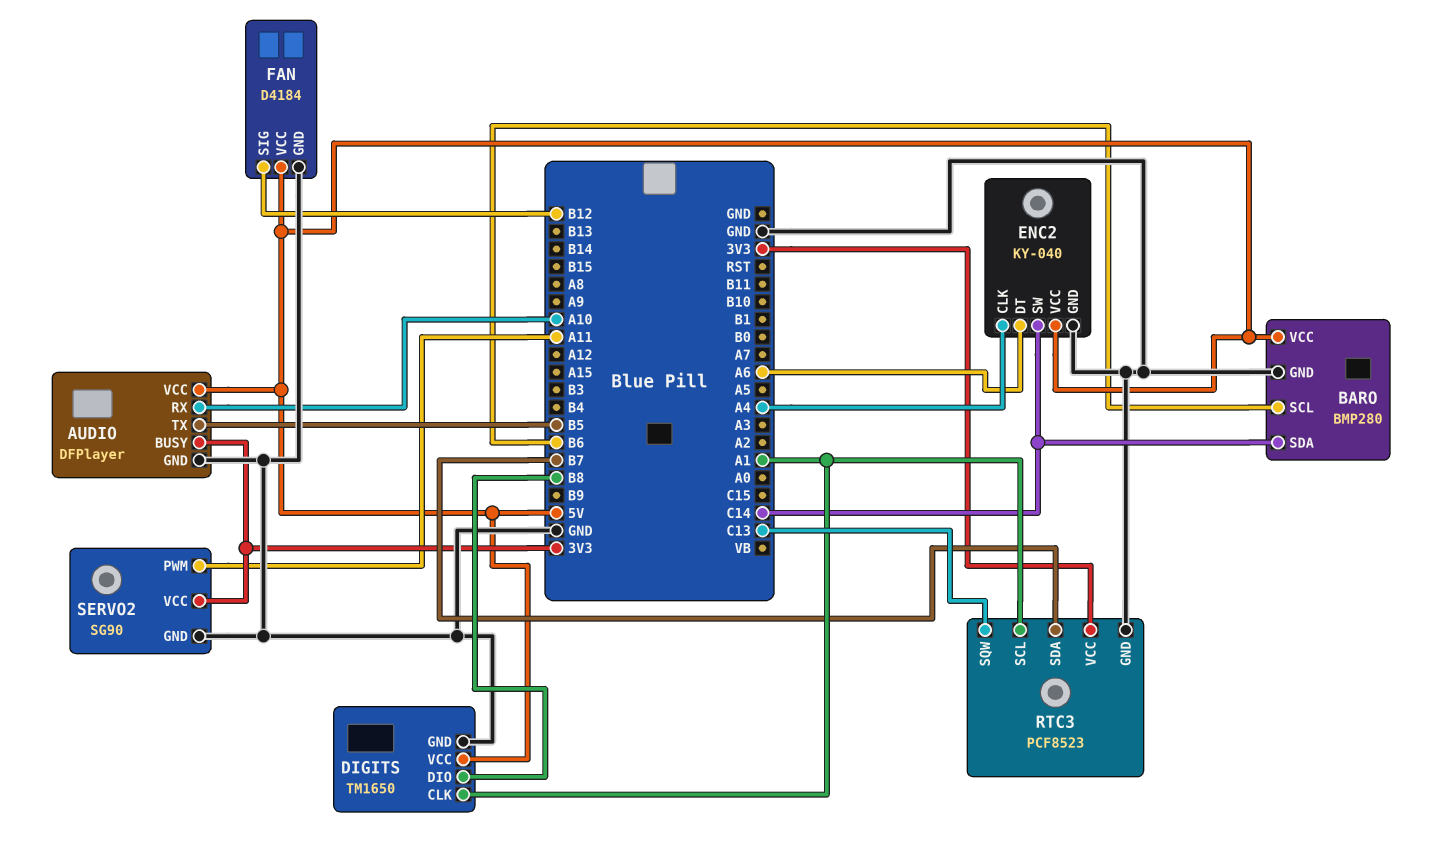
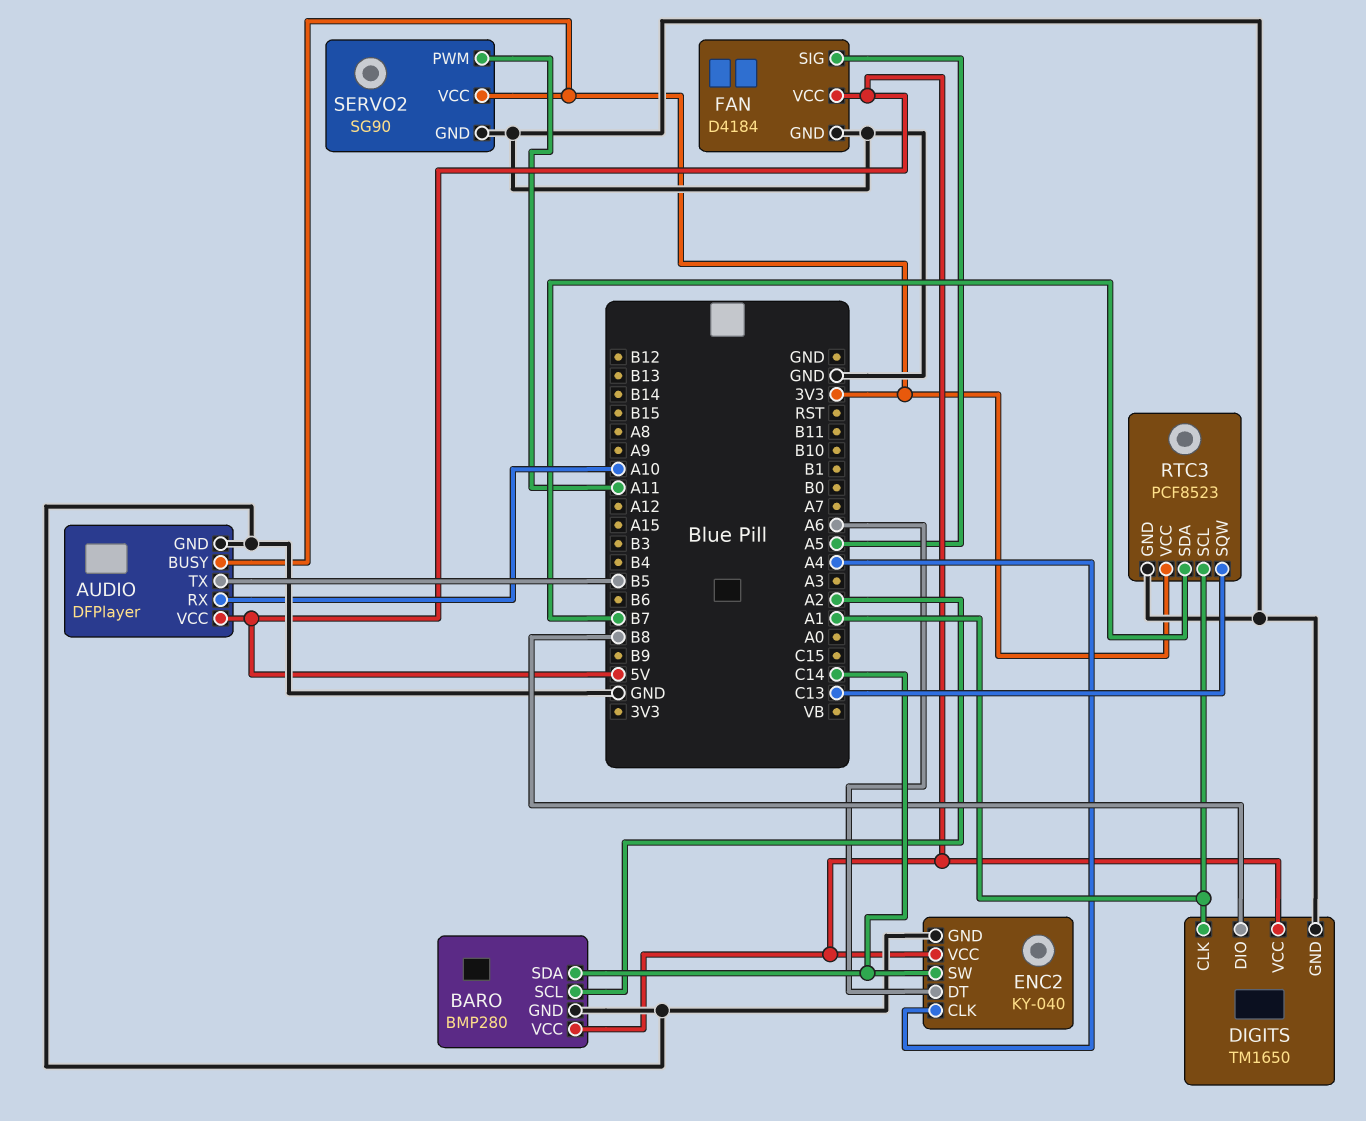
BARO pin SCL: B6 -> A2
FAN pin SIG: B12 -> A5

